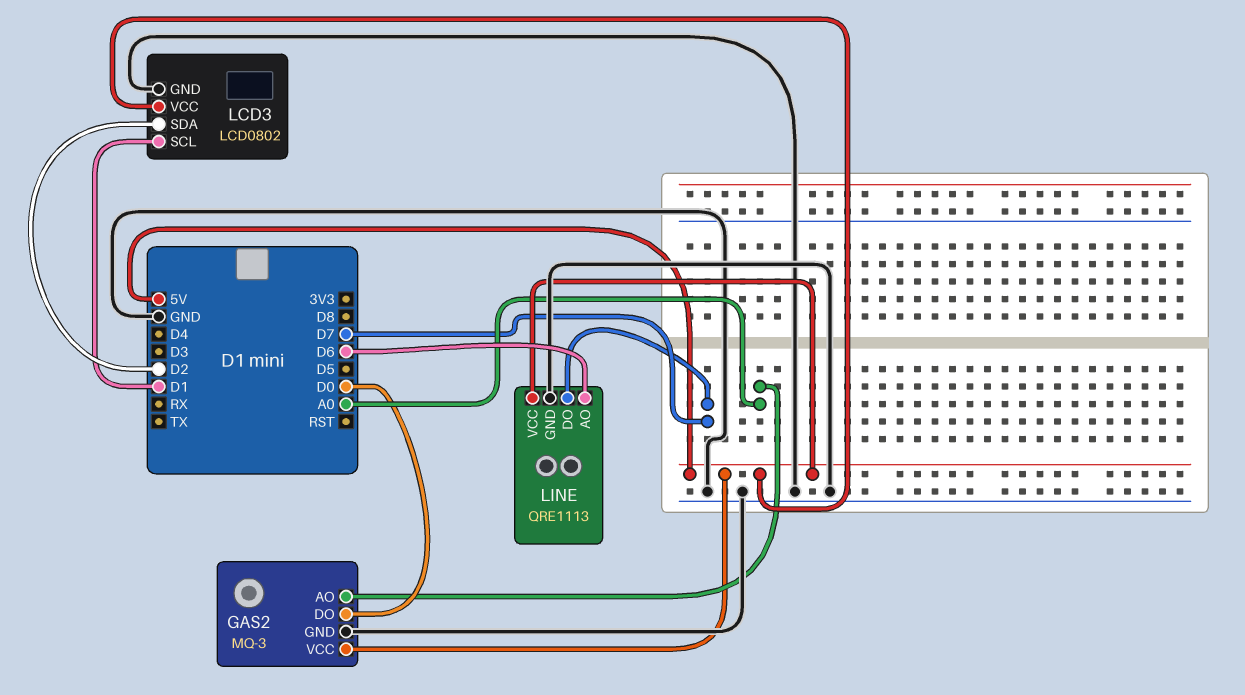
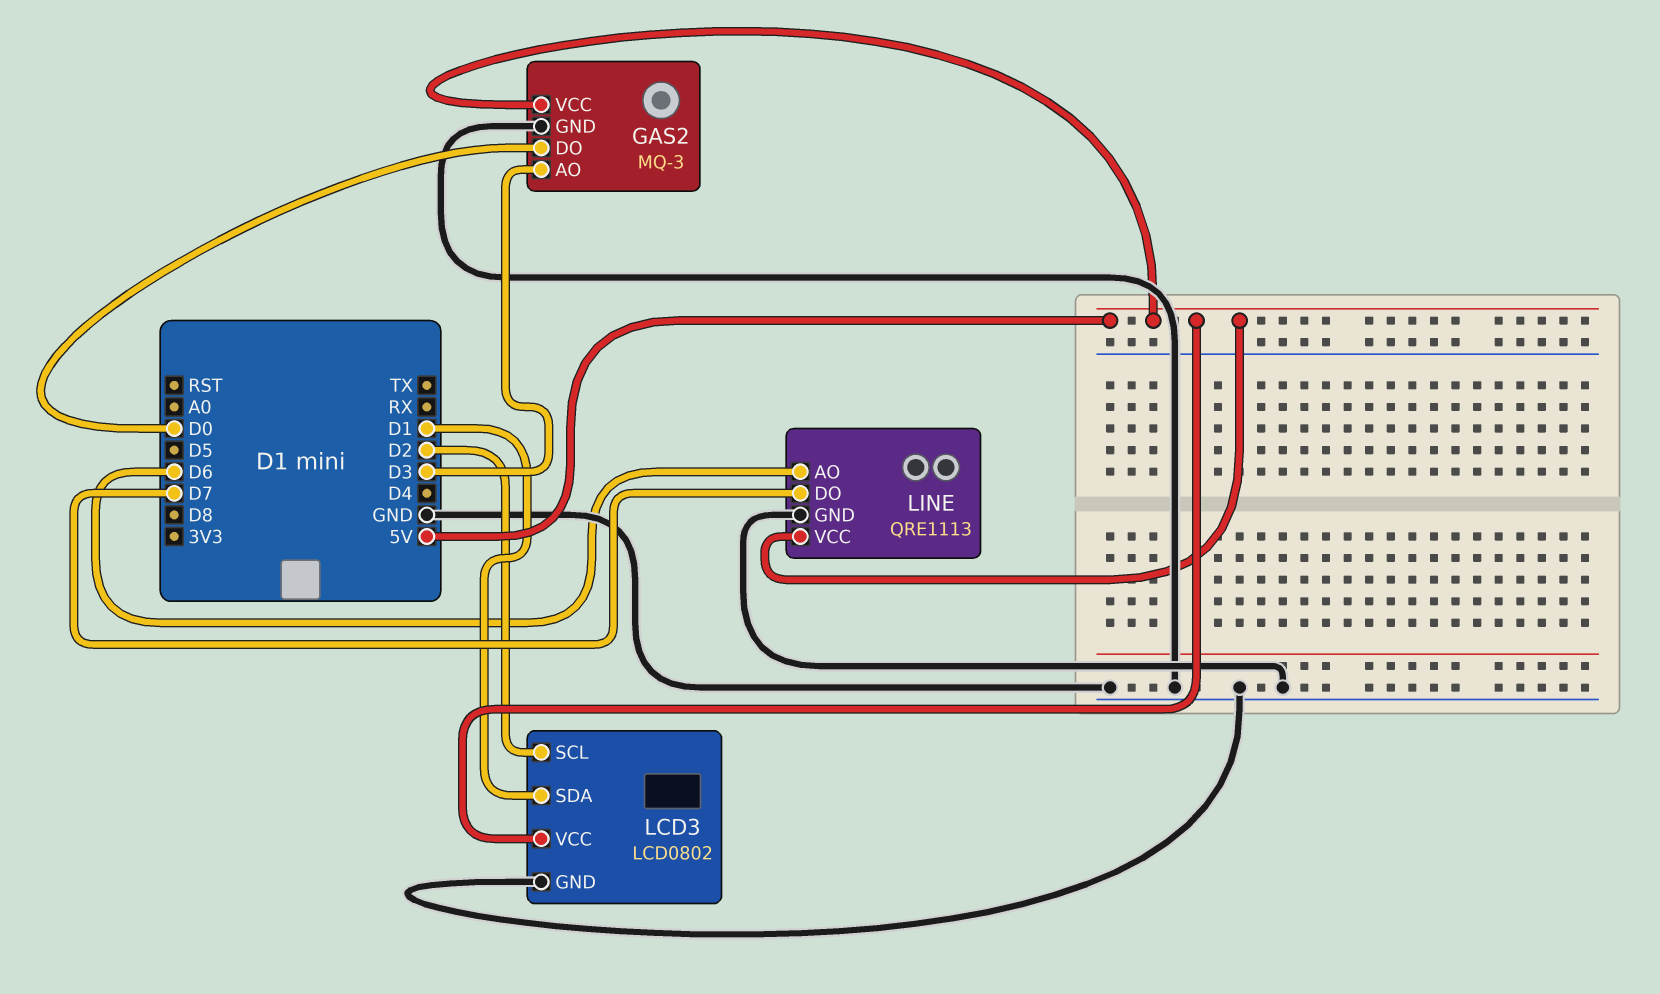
GAS2 pin AO: A0 -> D3
LCD3 pin SCL: D1 -> D2
LCD3 pin SDA: D2 -> D1

